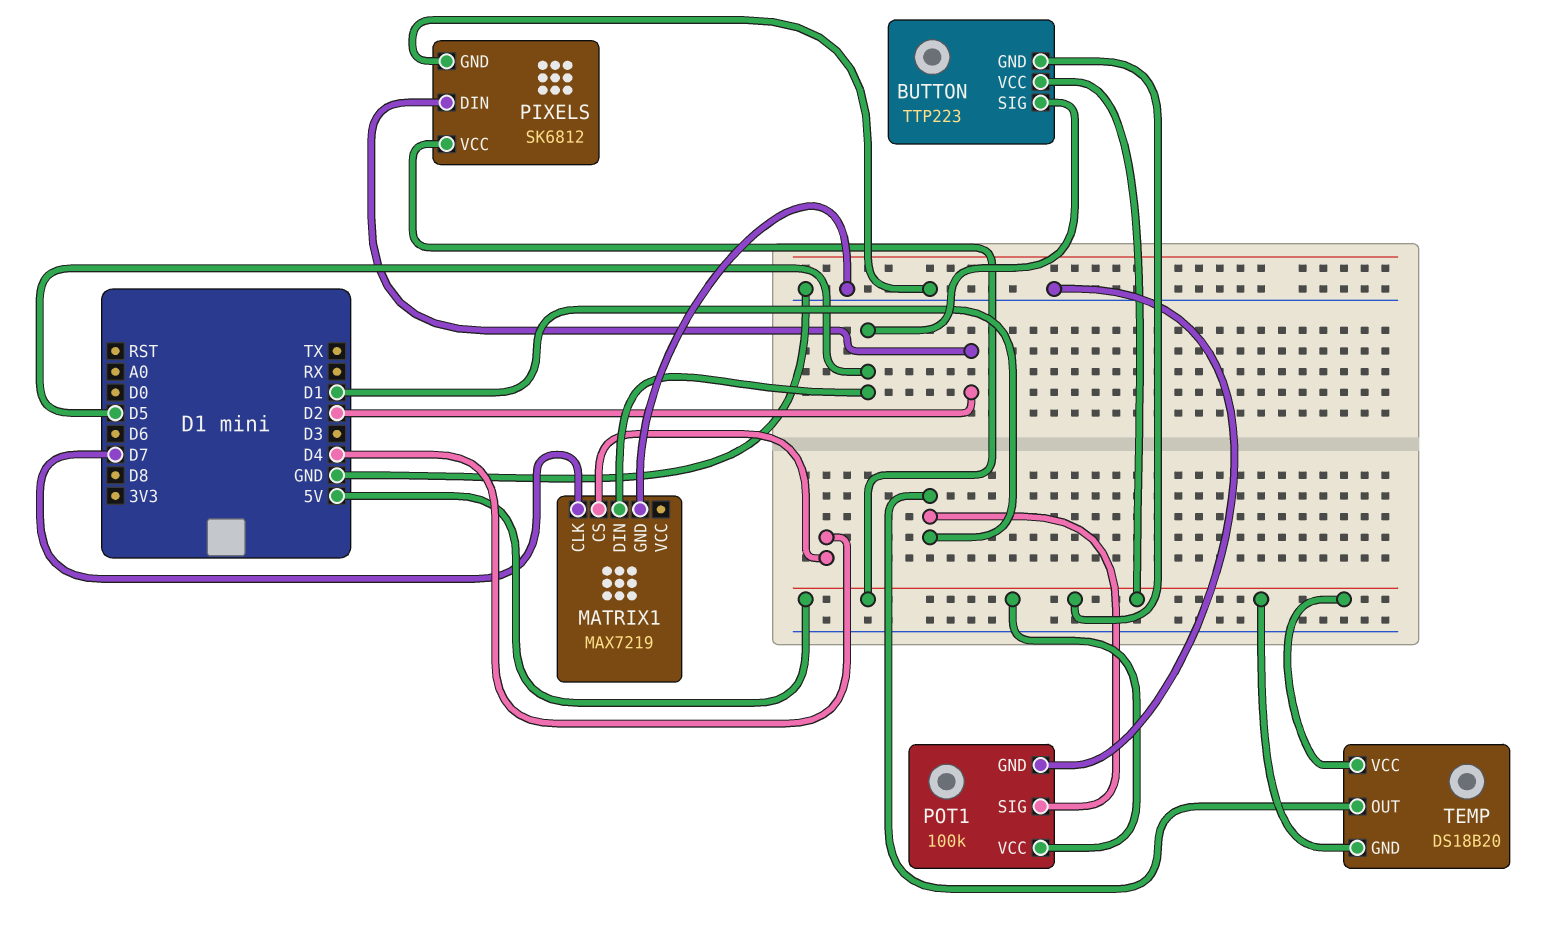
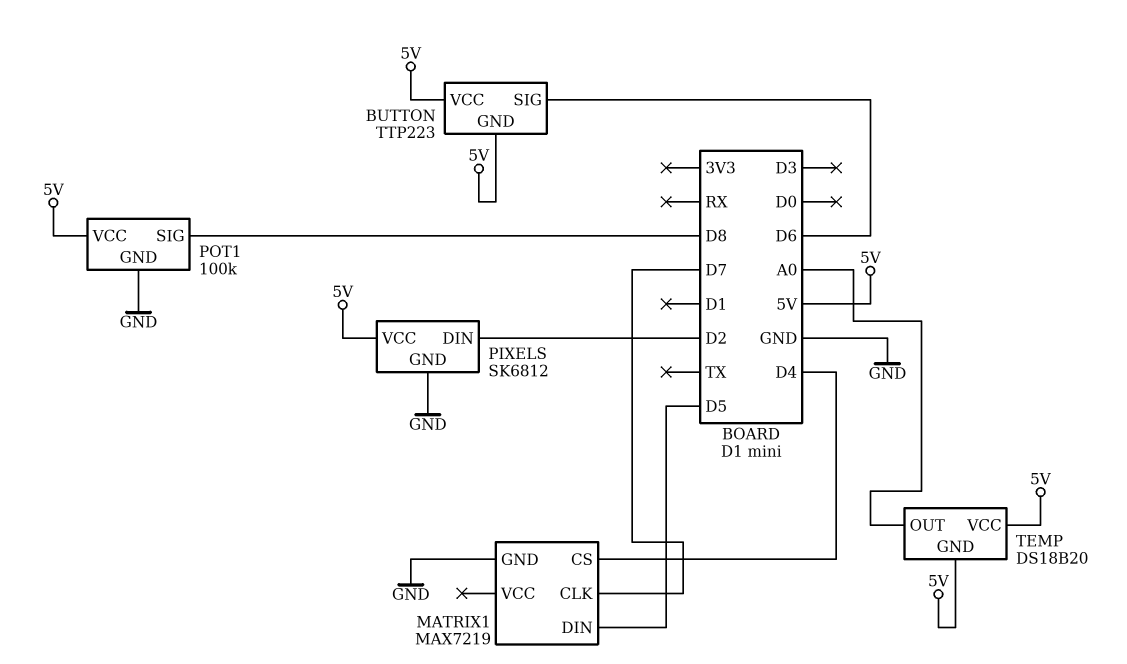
BUTTON pin SIG: D5 -> D6
POT1 pin SIG: D1 -> D8
TEMP pin OUT: D1 -> A0

